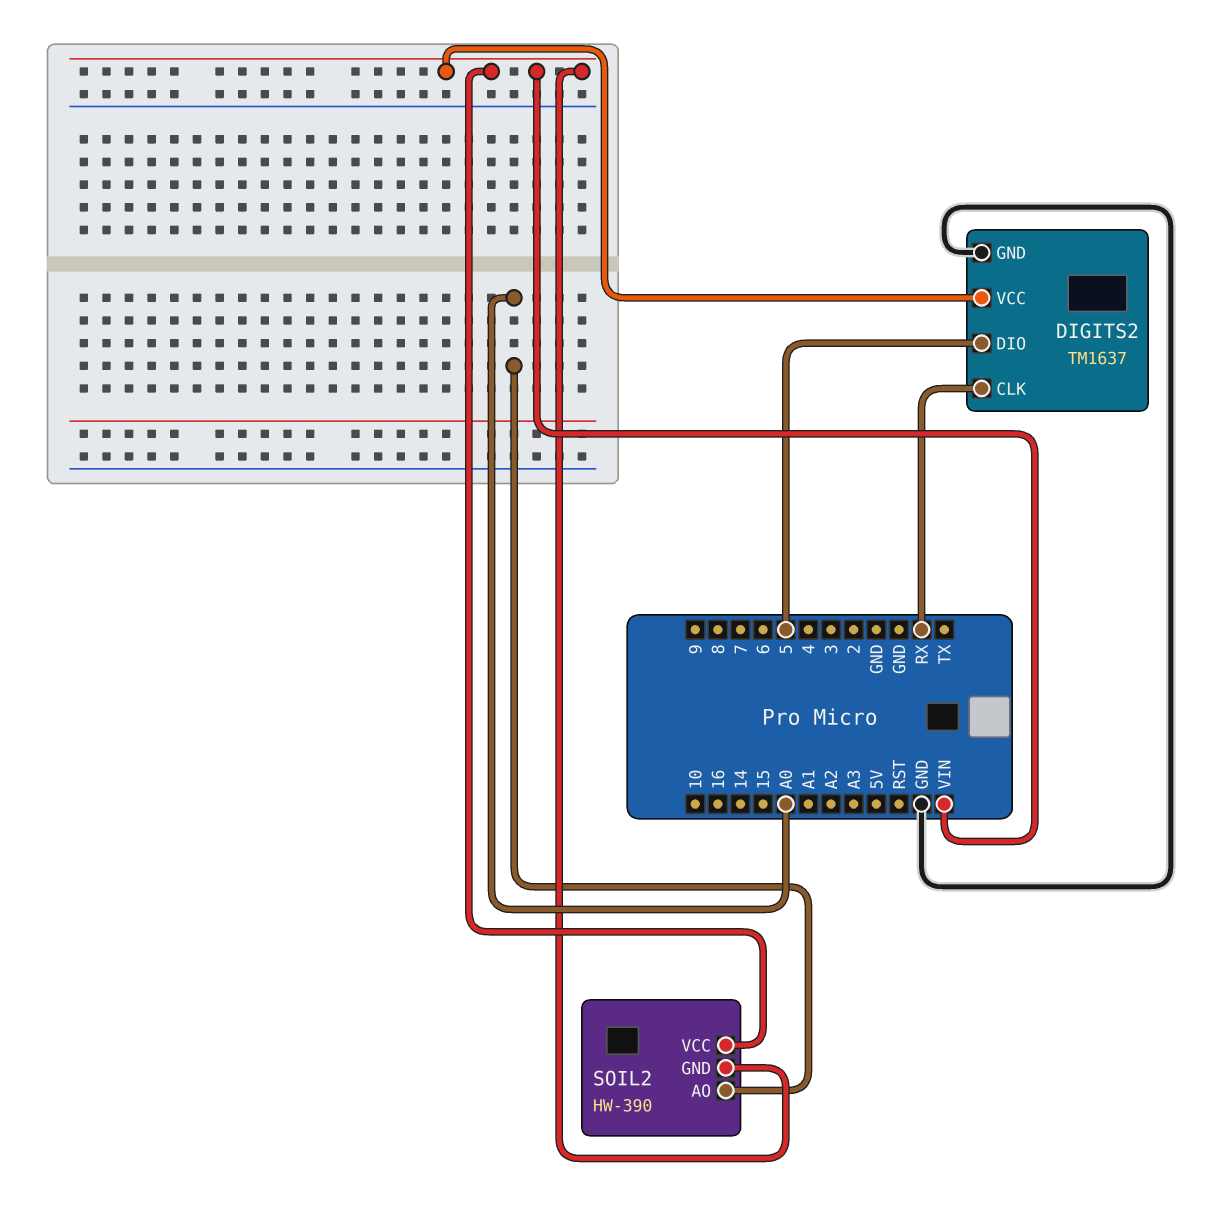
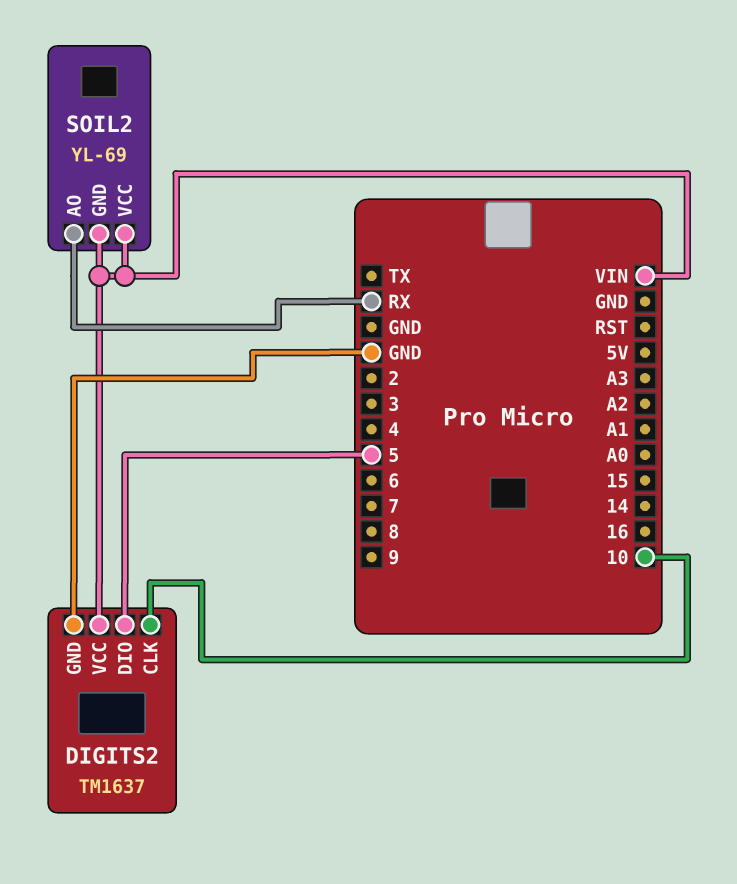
DIGITS2 pin CLK: RX -> 10
SOIL2: HW-390 -> YL-69
SOIL2 pin AO: A0 -> RX

